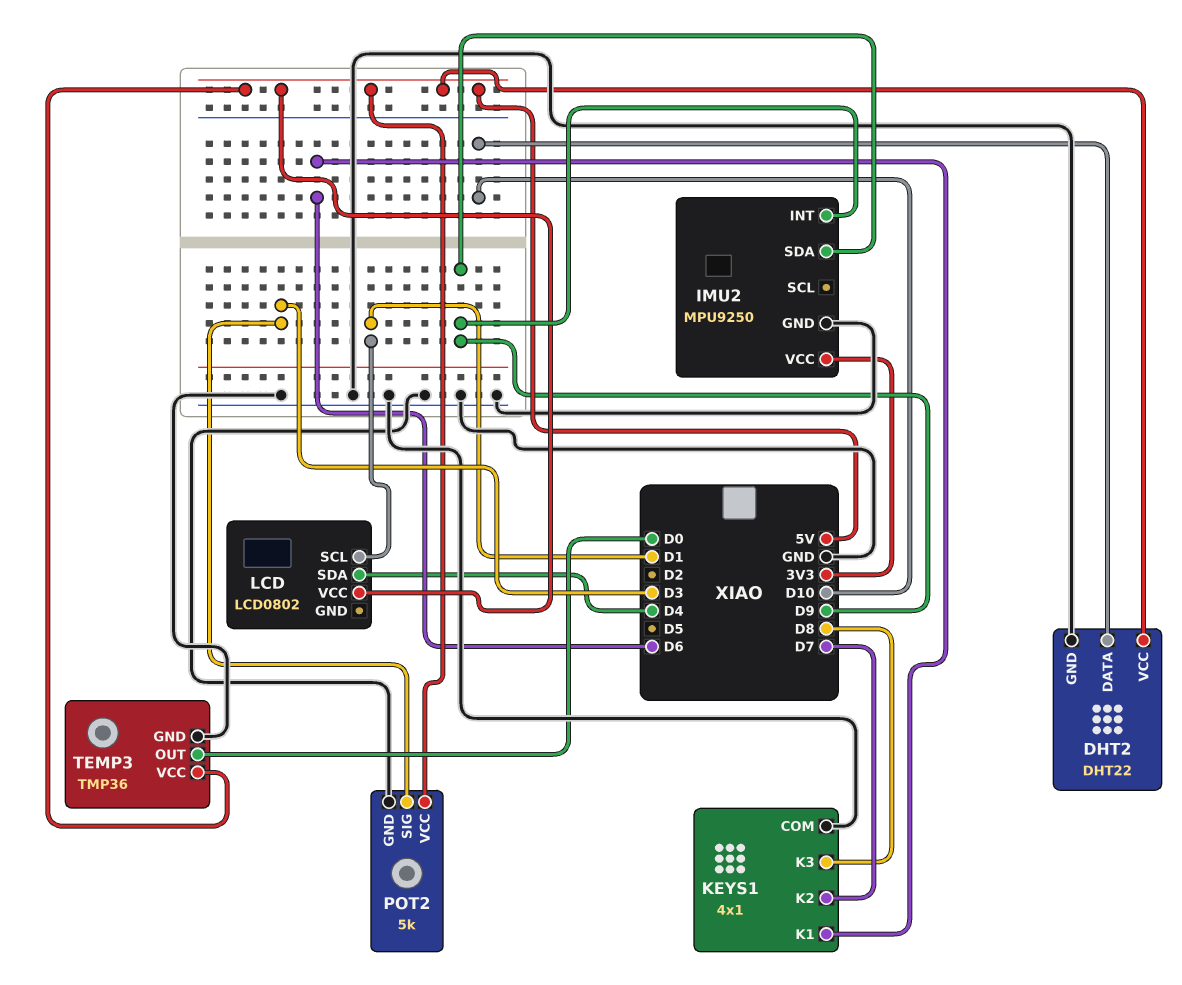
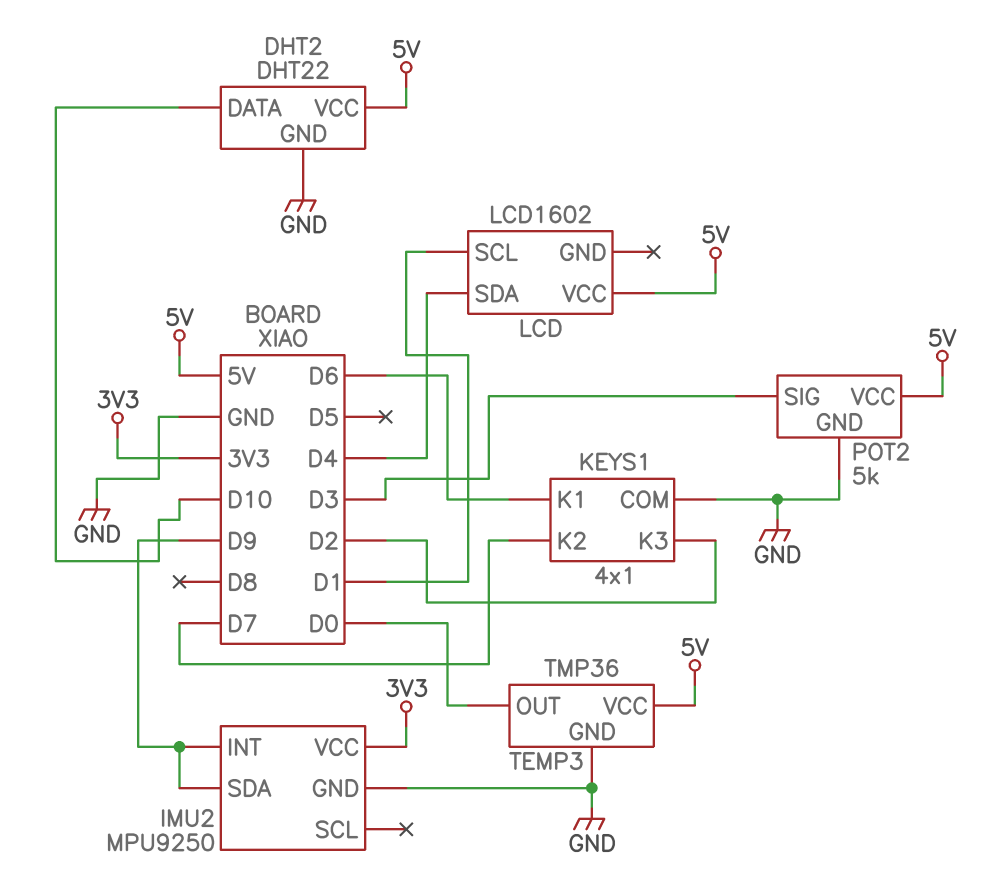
KEYS1 pin K3: D8 -> D2
LCD: LCD0802 -> LCD1602

